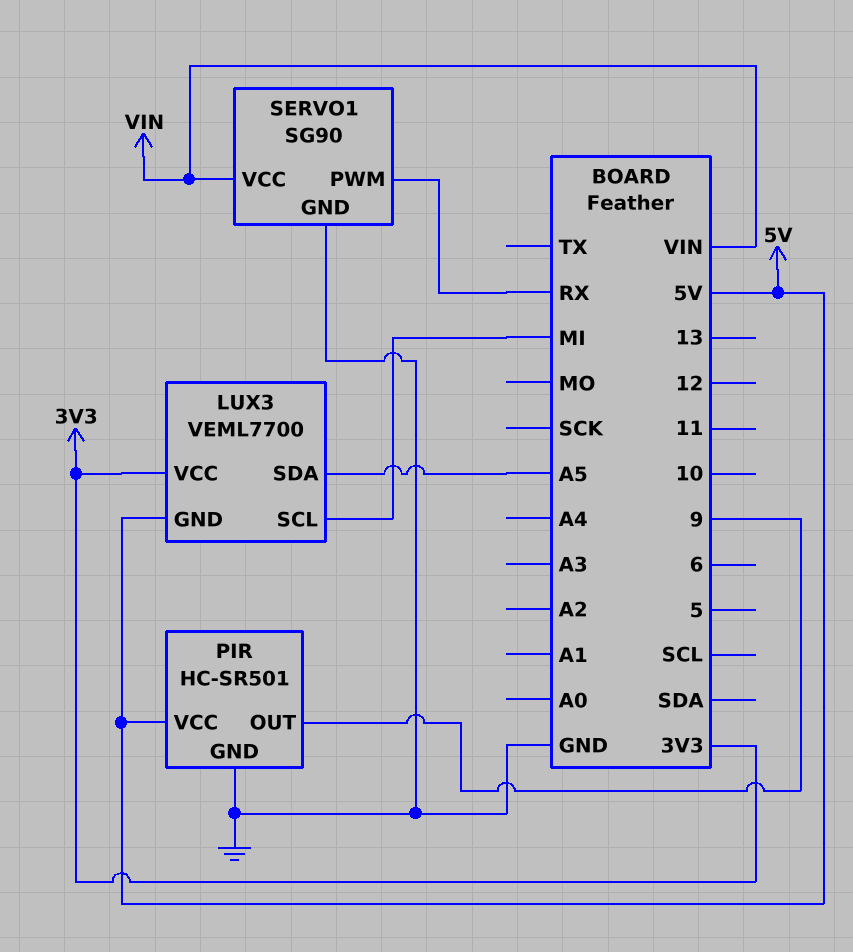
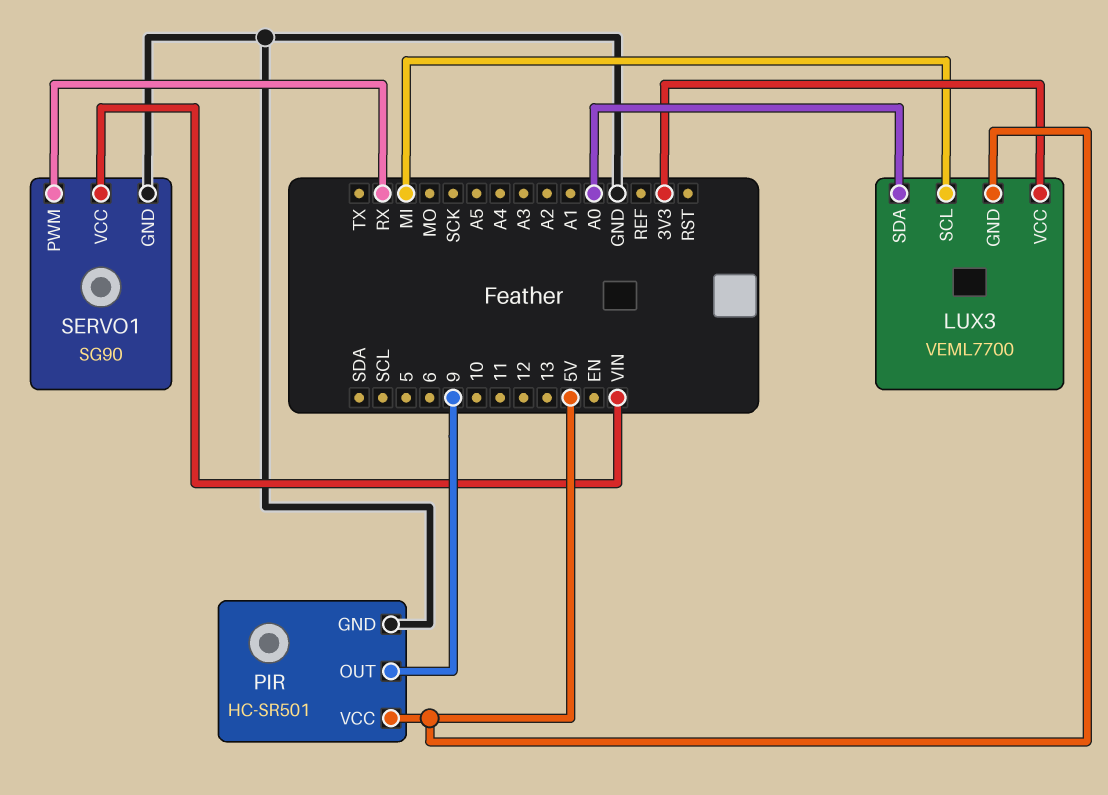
LUX3 pin SDA: A5 -> A0

